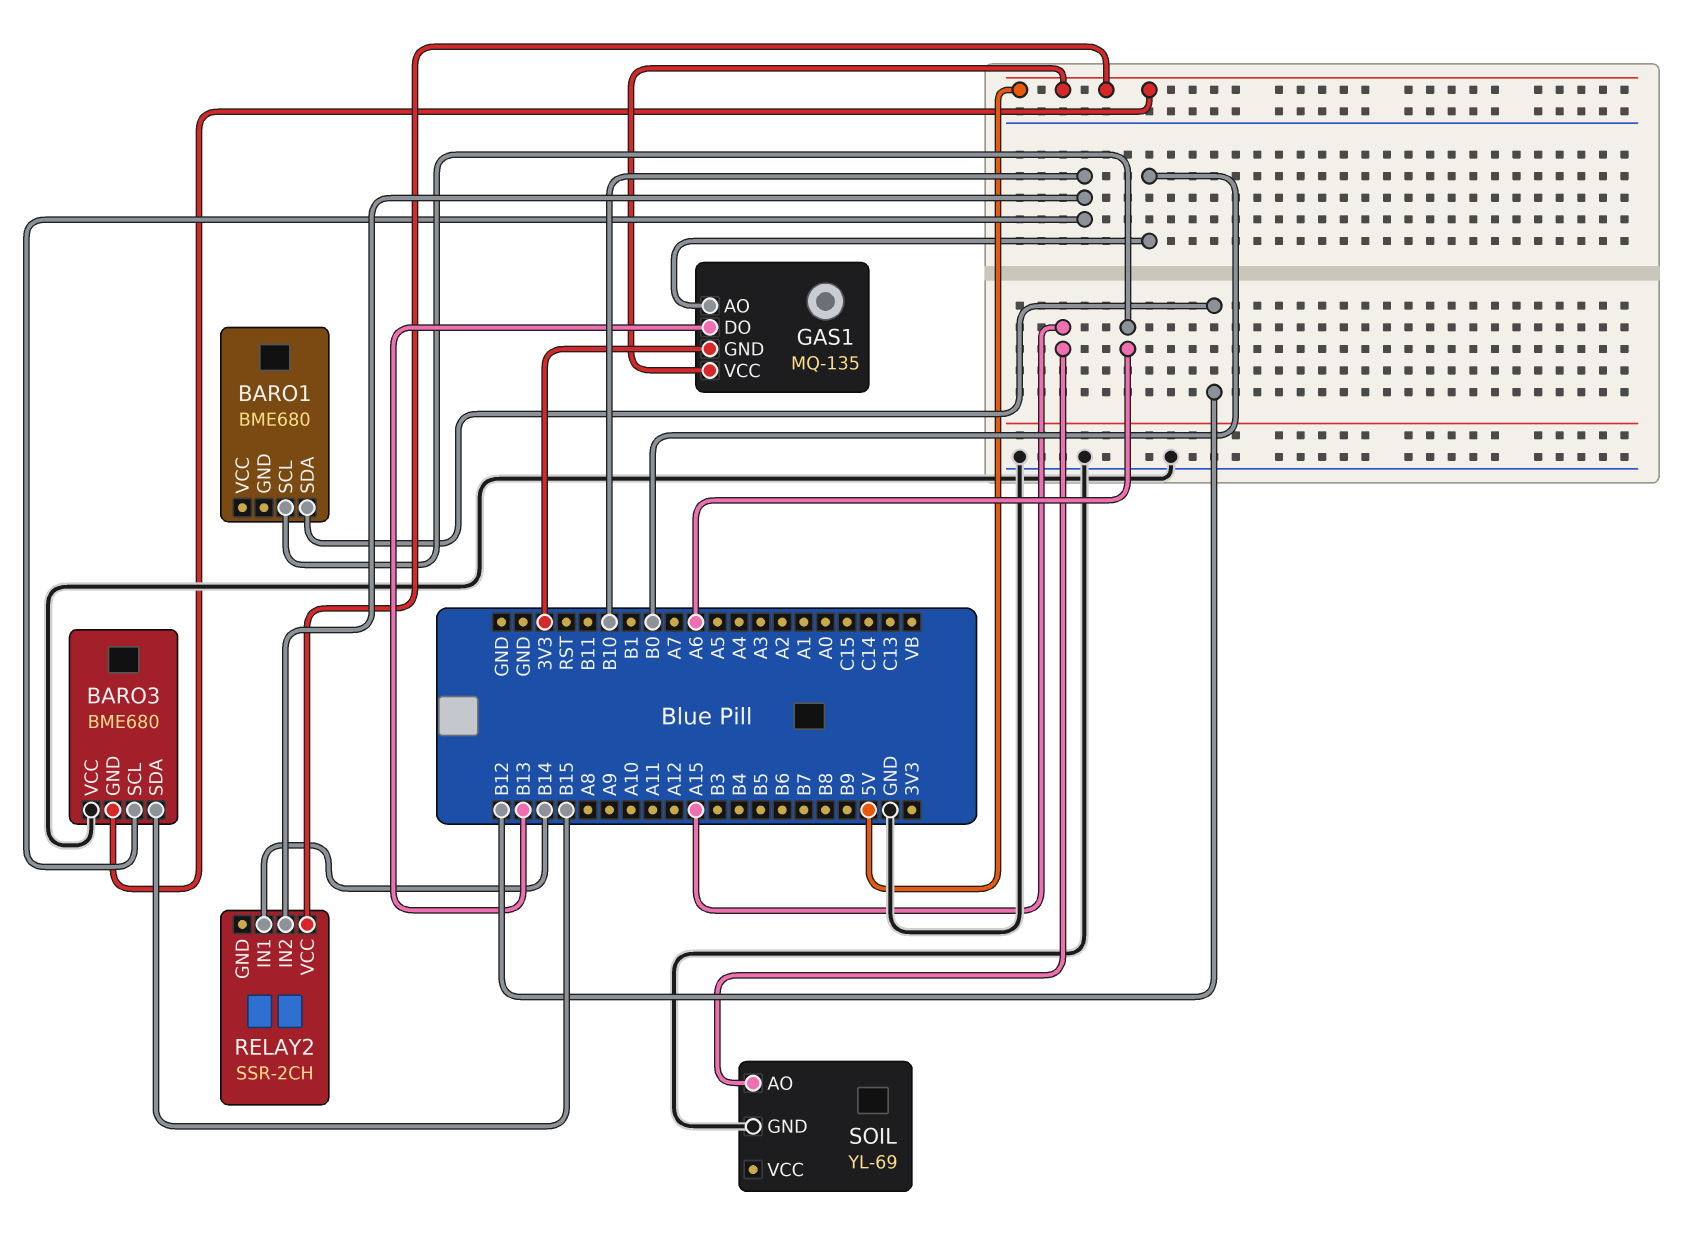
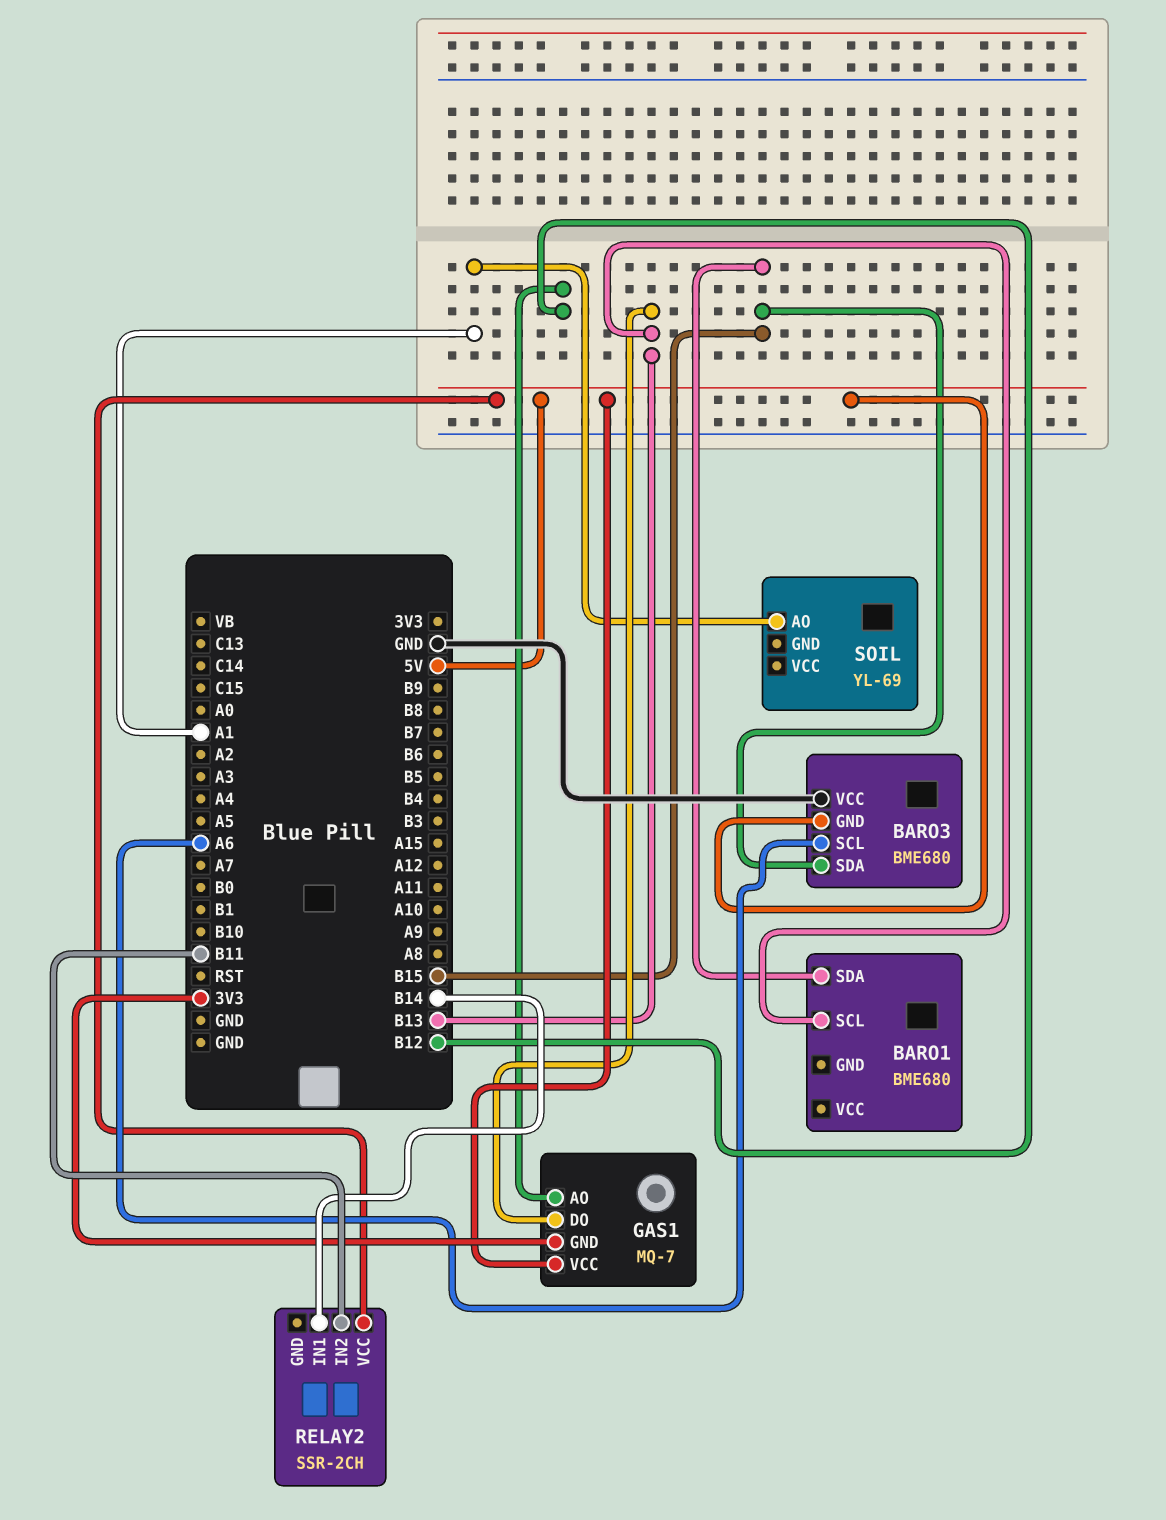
BARO1 pin SCL: A6 -> B13
BARO1 pin SDA: B12 -> B15
BARO3 pin SCL: B10 -> A6
GAS1: MQ-135 -> MQ-7
GAS1 pin AO: B0 -> B12
RELAY2 pin IN2: B10 -> B11
SOIL pin AO: A15 -> A1
SOIL pin GND: GND -> none

